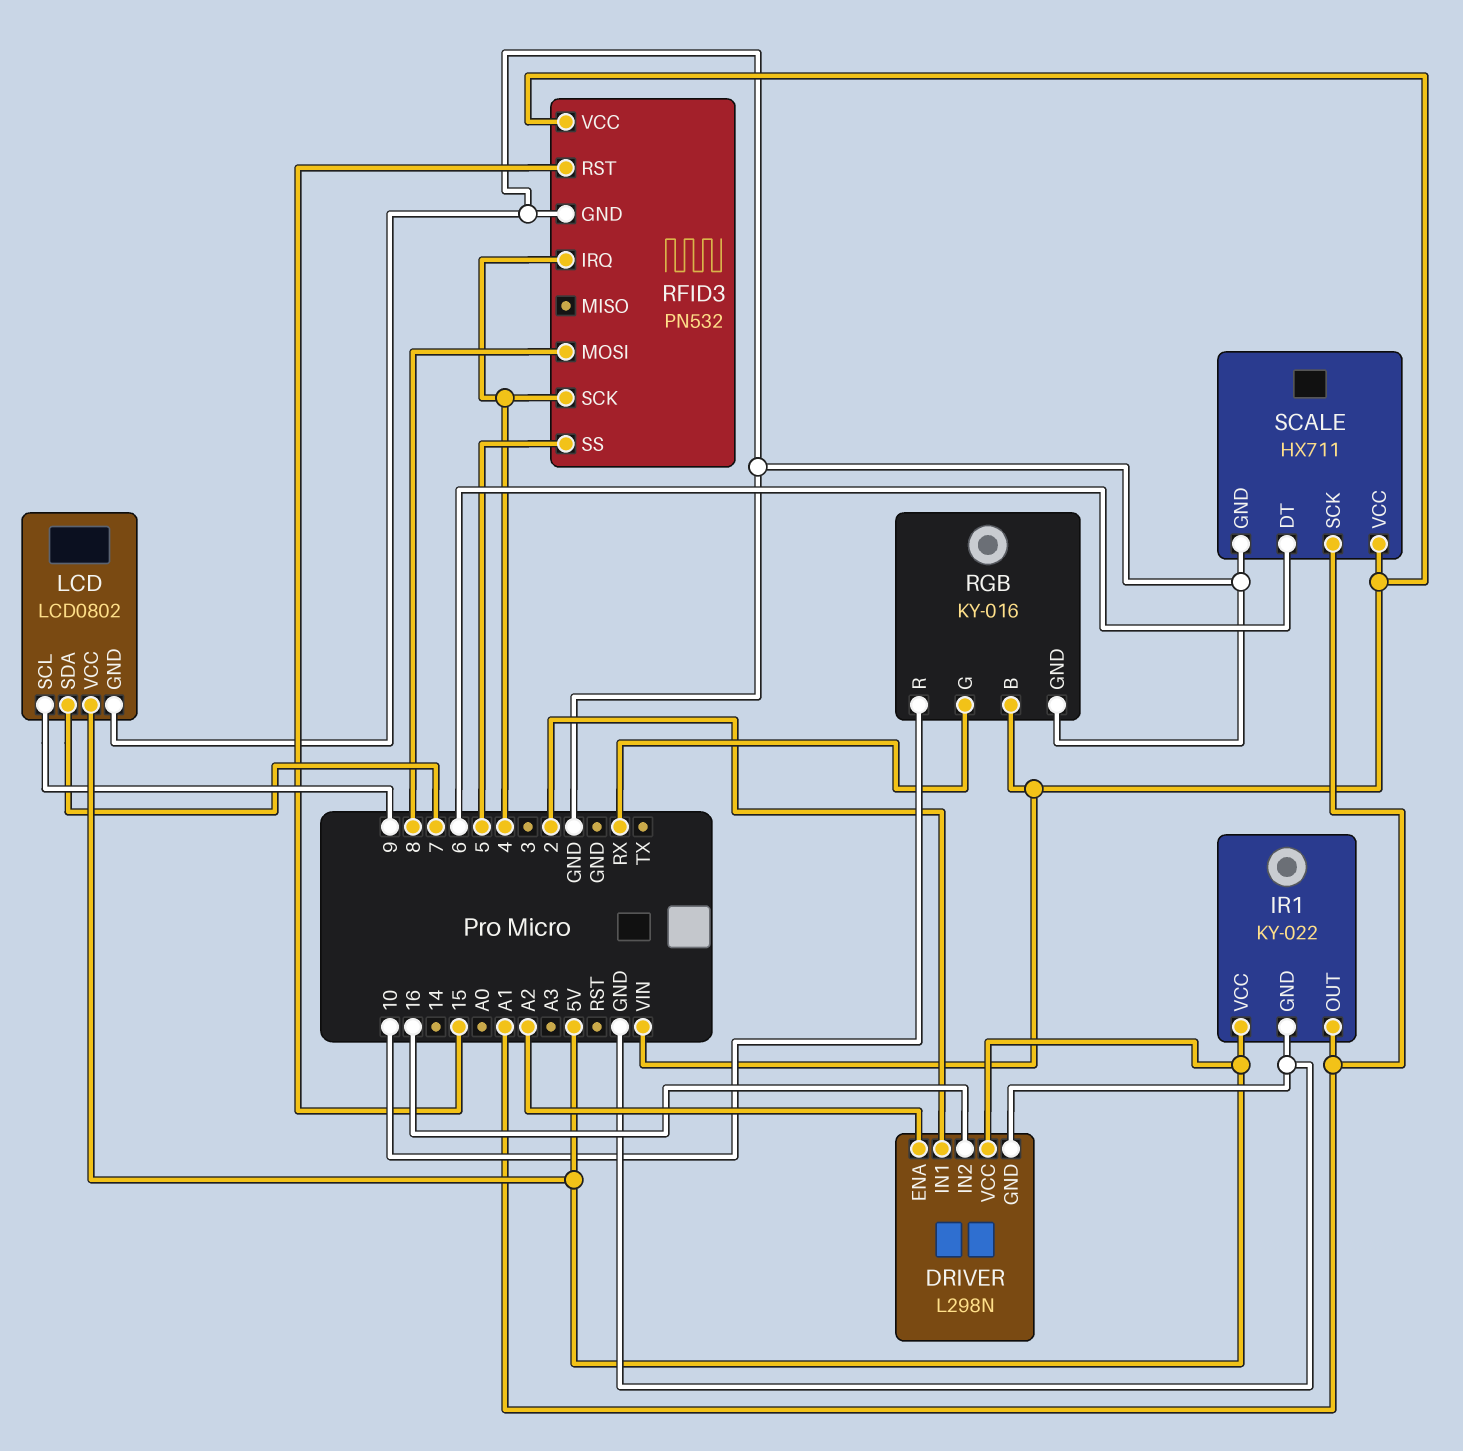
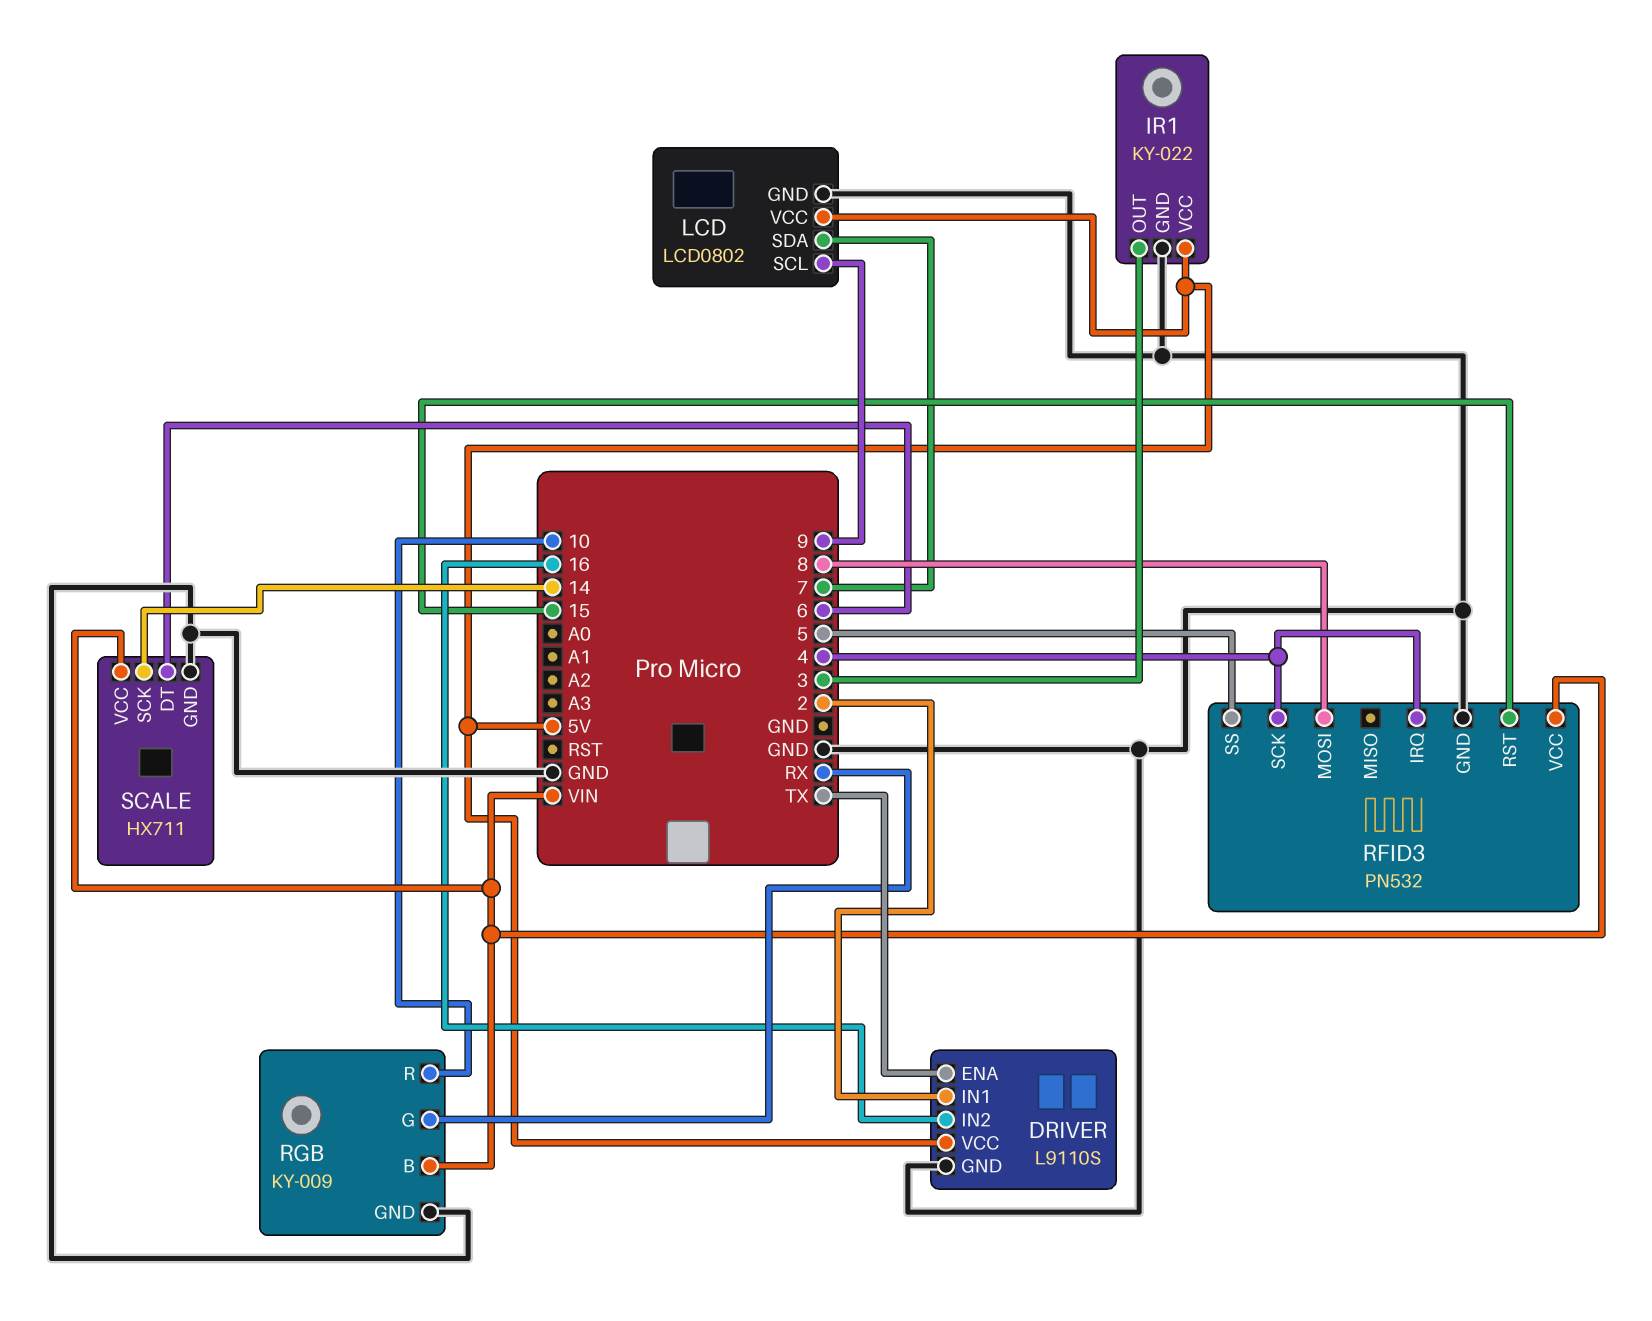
DRIVER: L298N -> L9110S
DRIVER pin ENA: A2 -> TX
IR1 pin OUT: A1 -> 3
RGB: KY-016 -> KY-009
SCALE pin SCK: A1 -> 14

